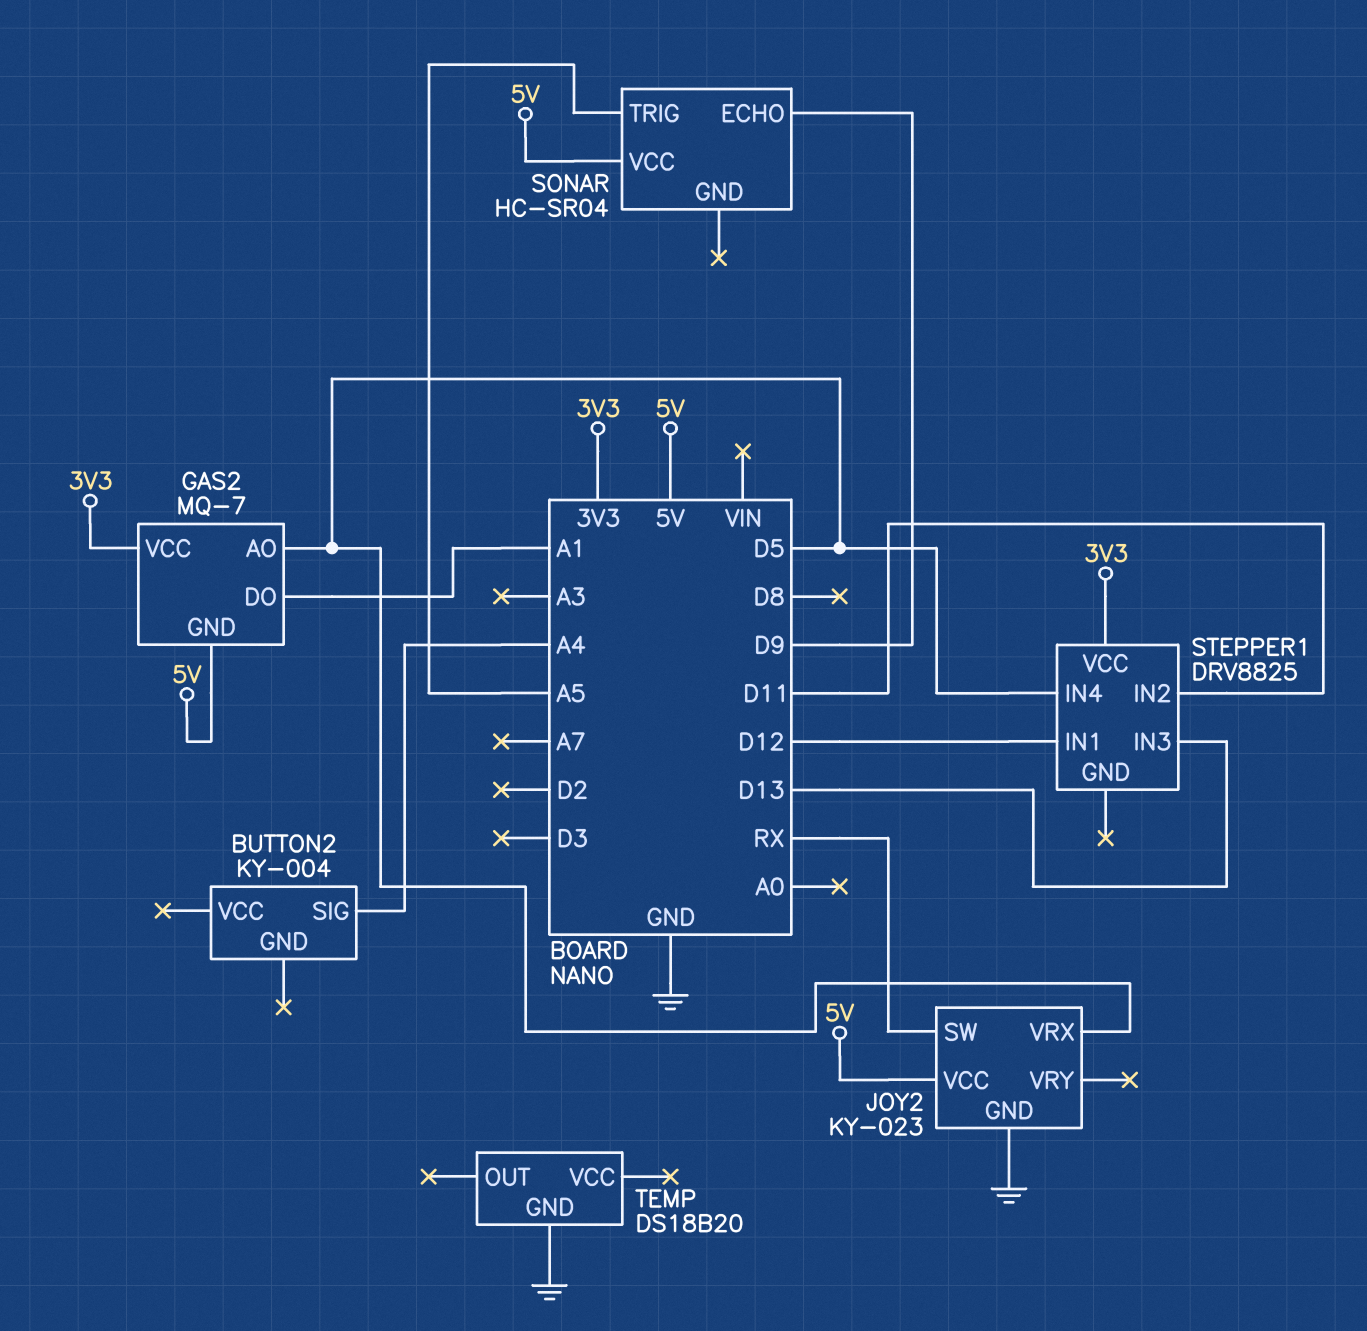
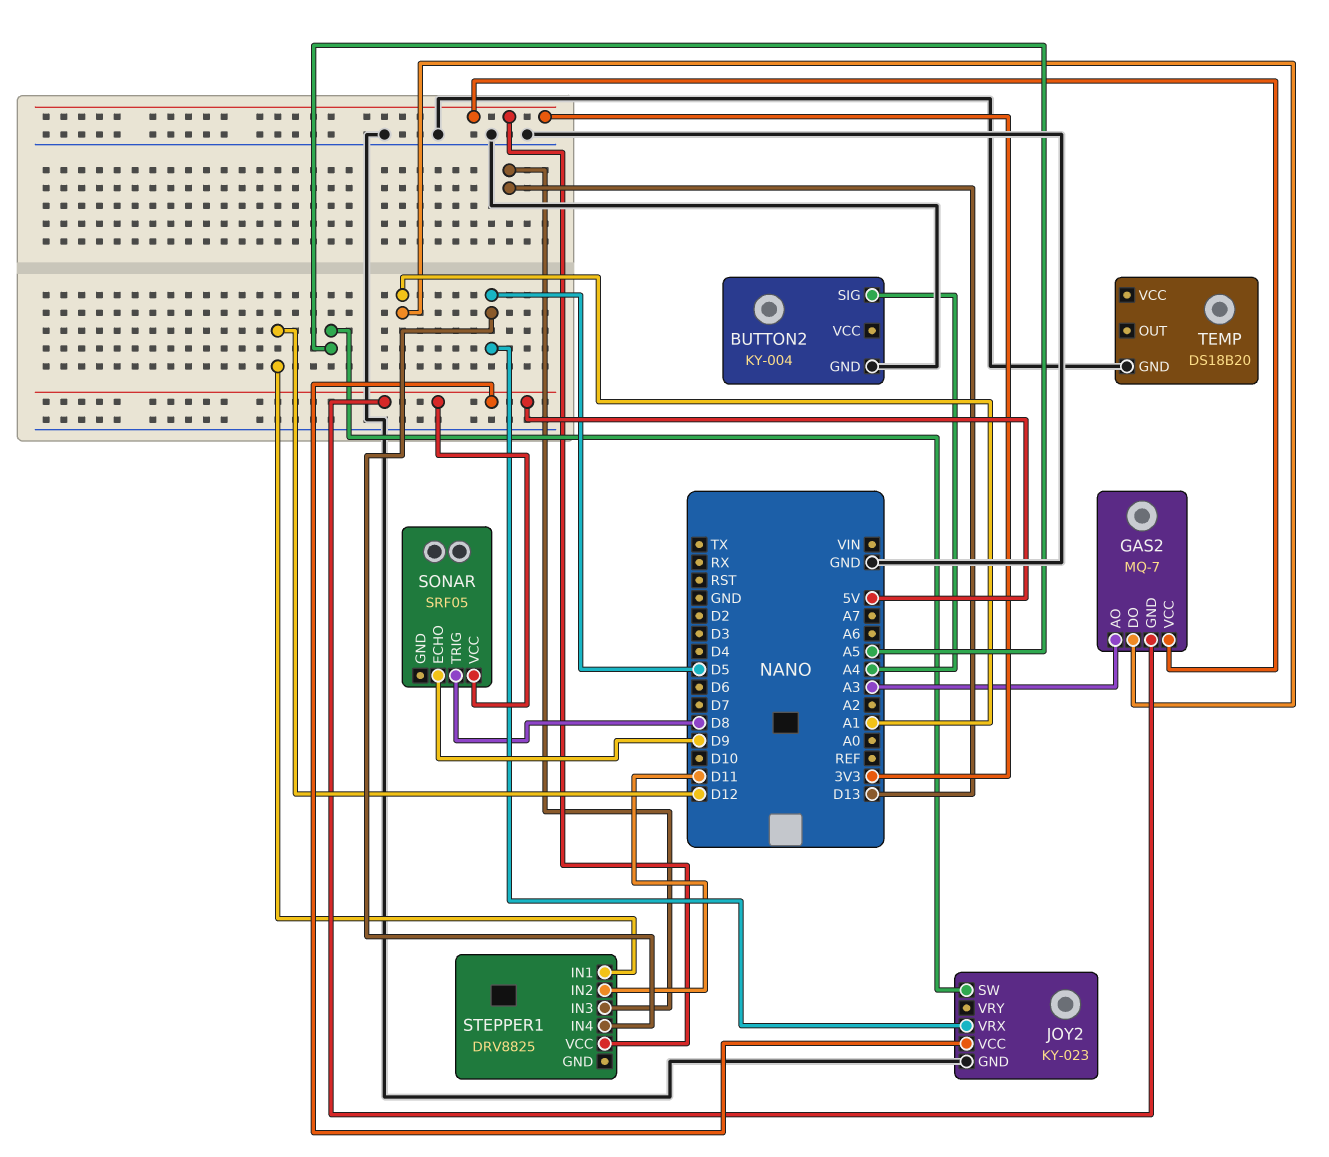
BUTTON2 pin GND: none -> GND
GAS2 pin AO: D5 -> A3
JOY2 pin SW: RX -> A5
SONAR: HC-SR04 -> SRF05
SONAR pin TRIG: A5 -> D8

